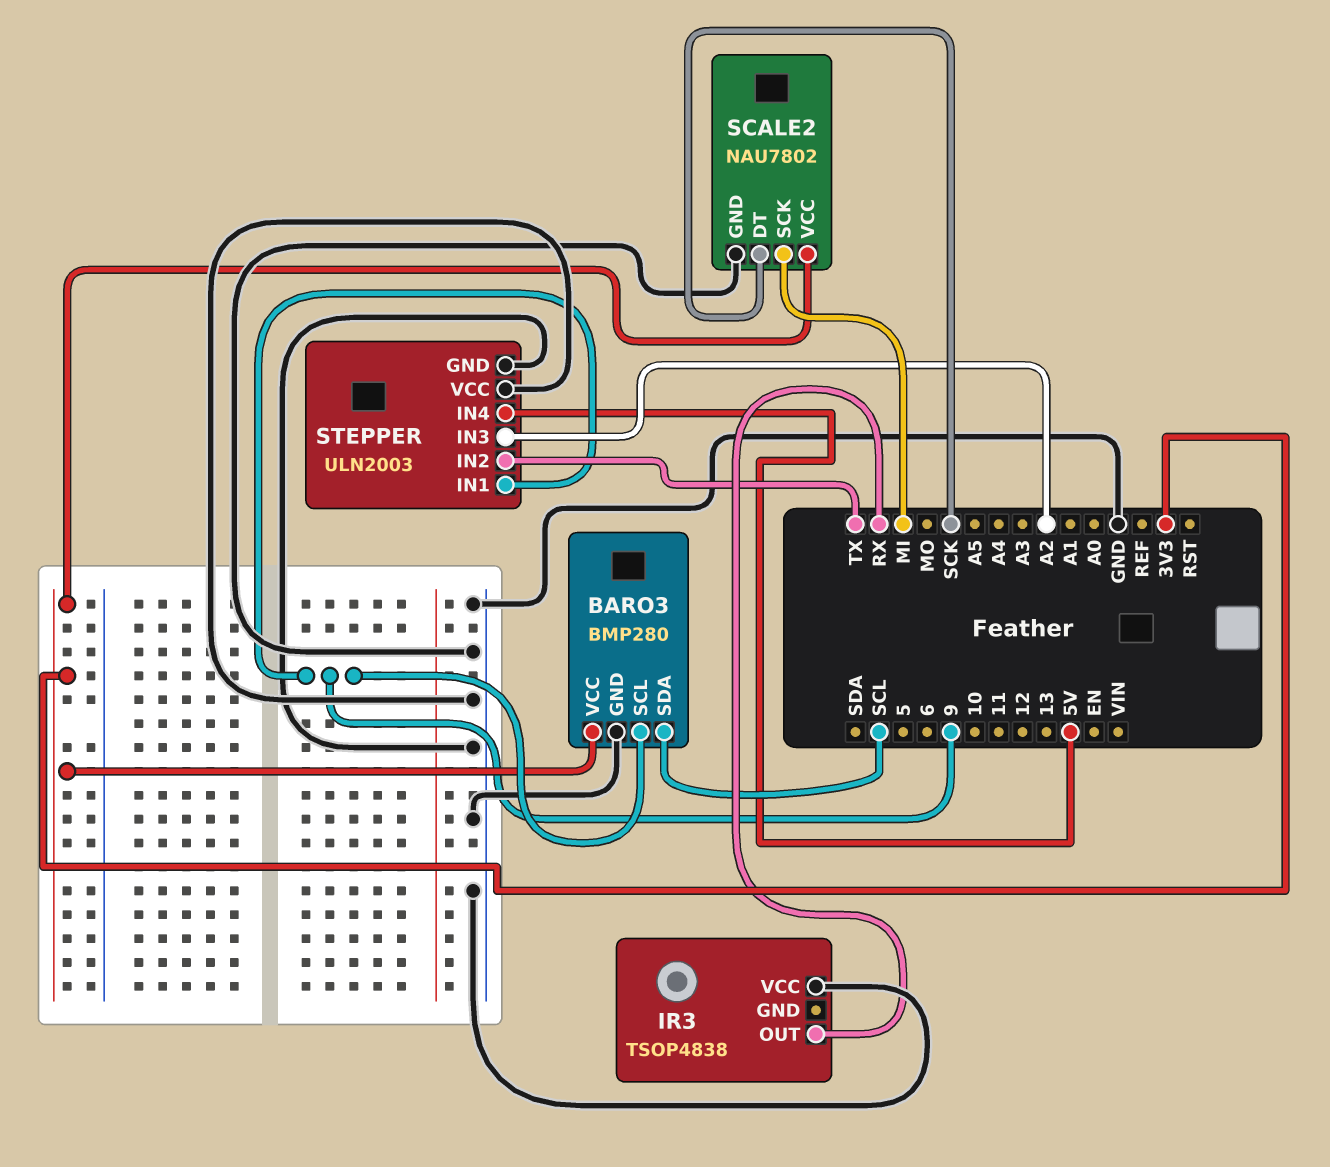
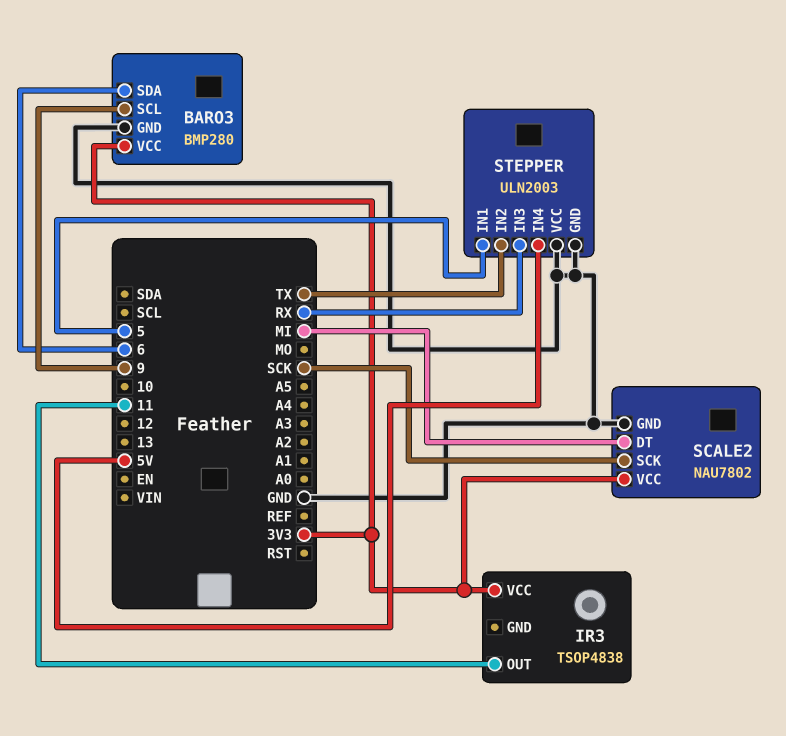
BARO3 pin SDA: SCL -> 6
IR3 pin OUT: RX -> 11
IR3 pin VCC: GND -> 3V3
SCALE2 pin DT: SCK -> MI
SCALE2 pin SCK: MI -> SCK
STEPPER pin IN1: 9 -> 5
STEPPER pin IN3: A2 -> RX

